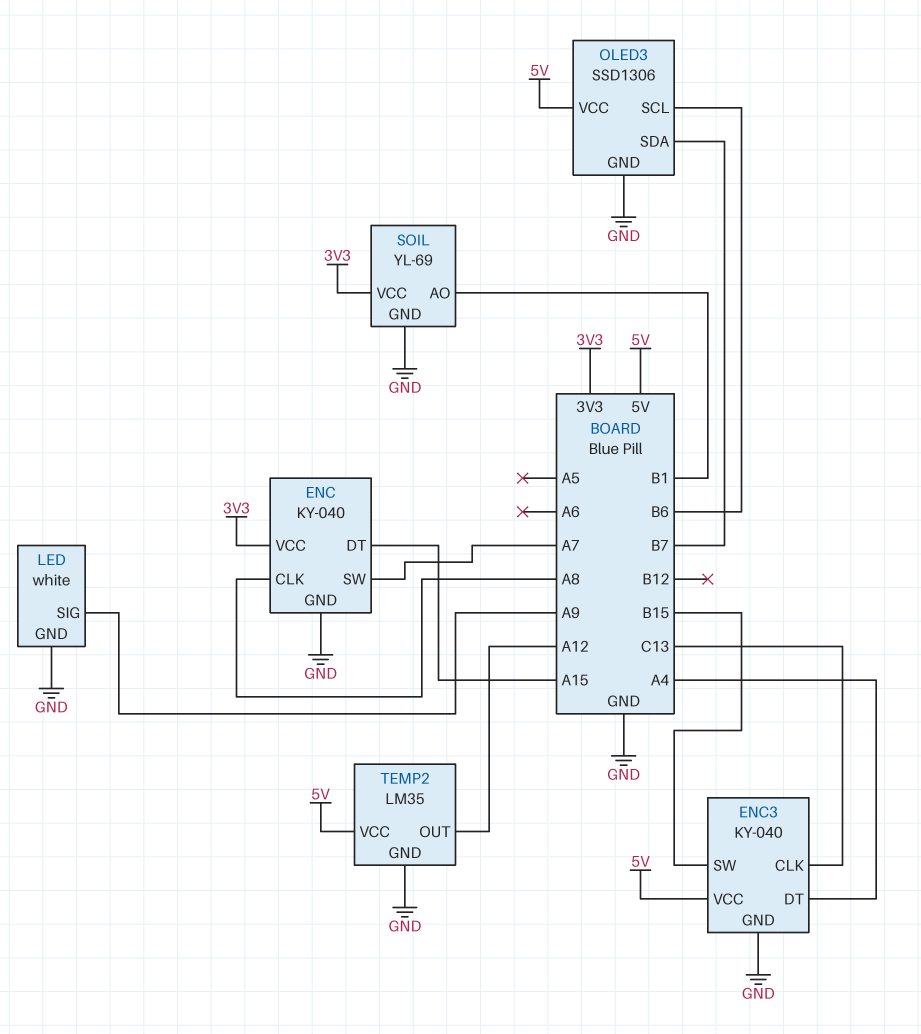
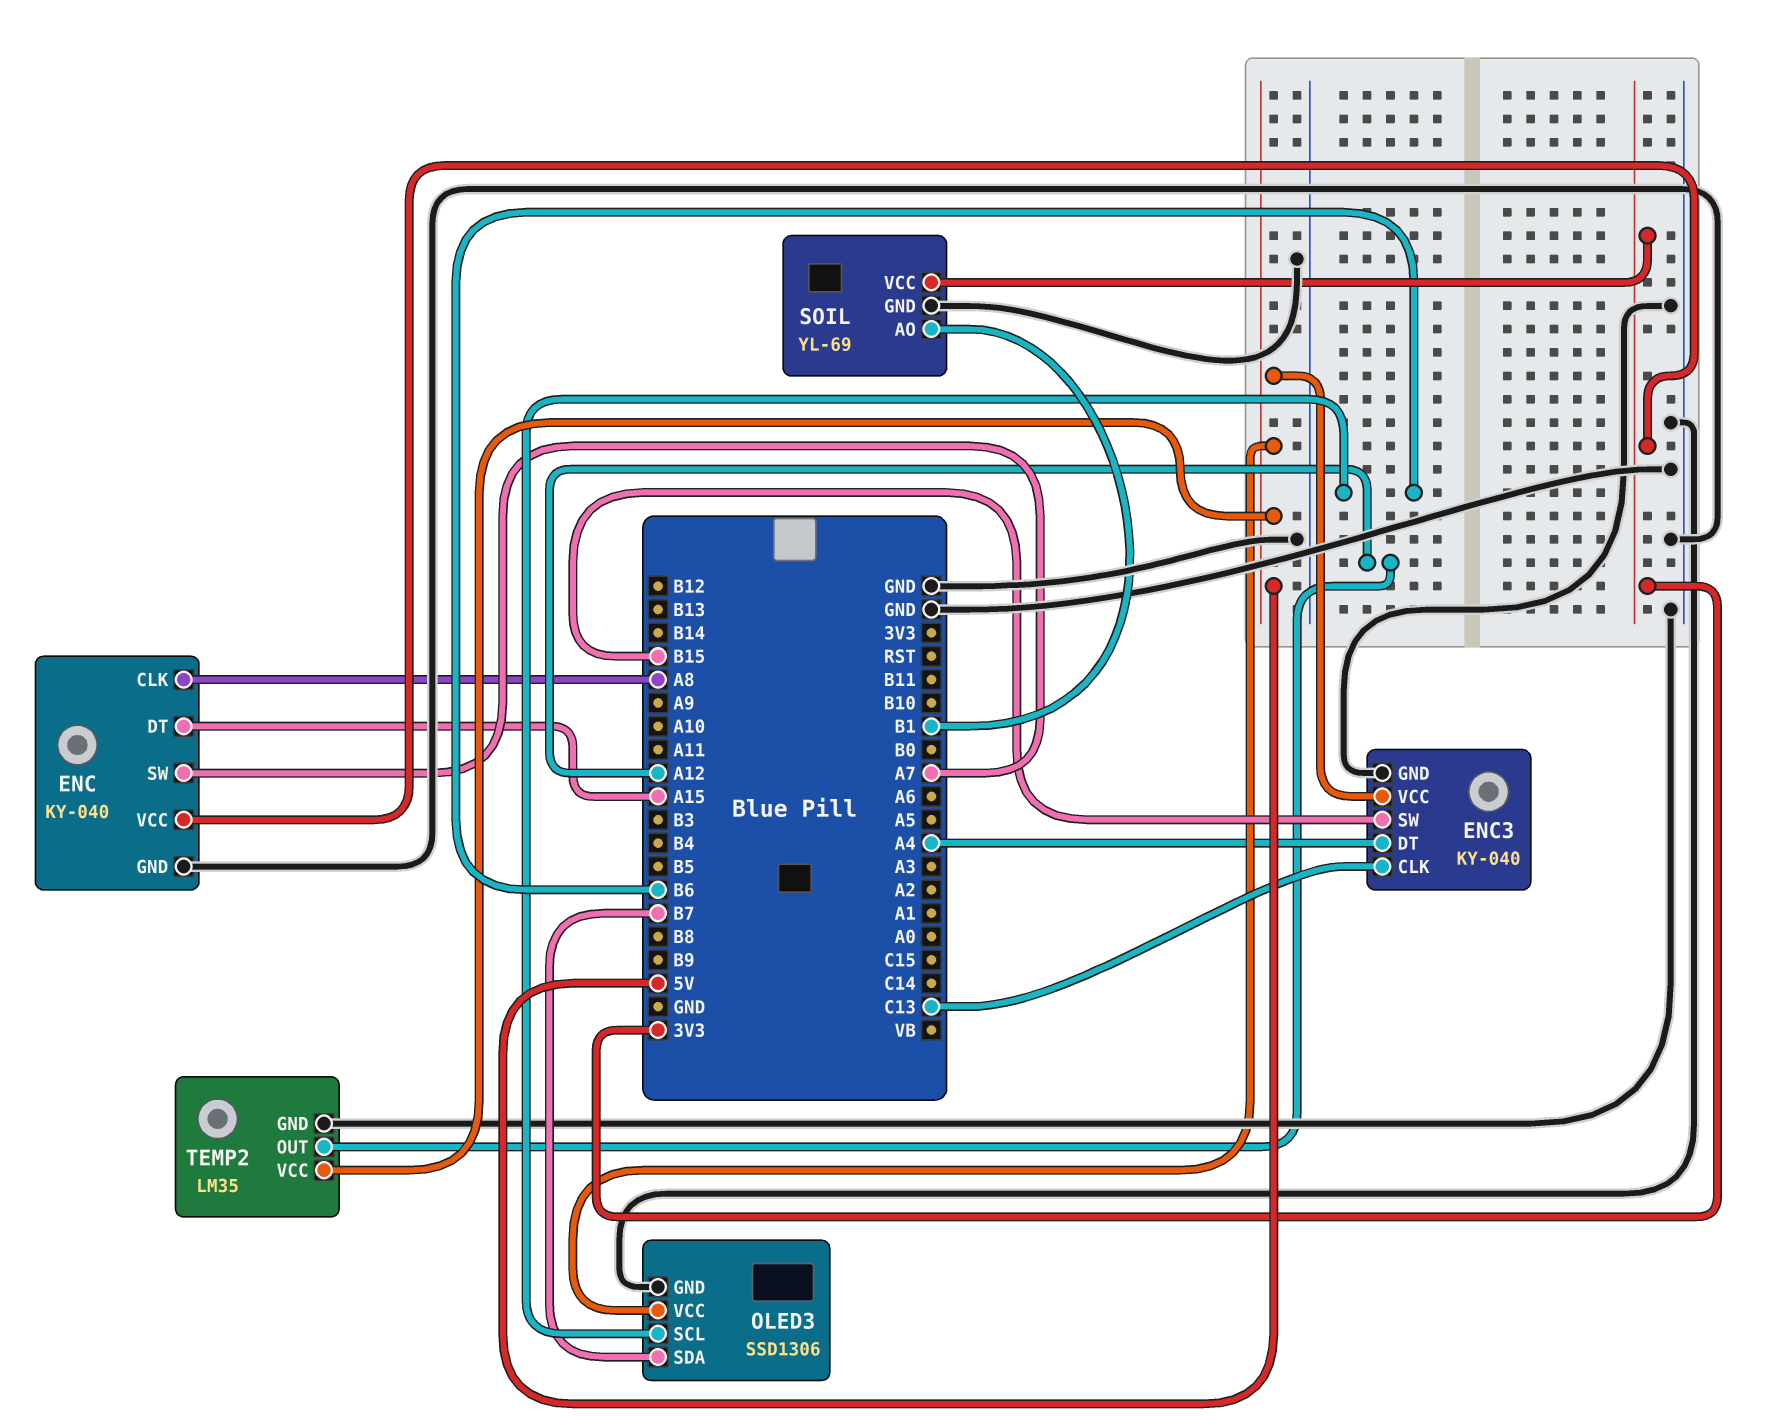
LED: white -> none
LED pin GND: GND -> none
LED pin SIG: A9 -> none

